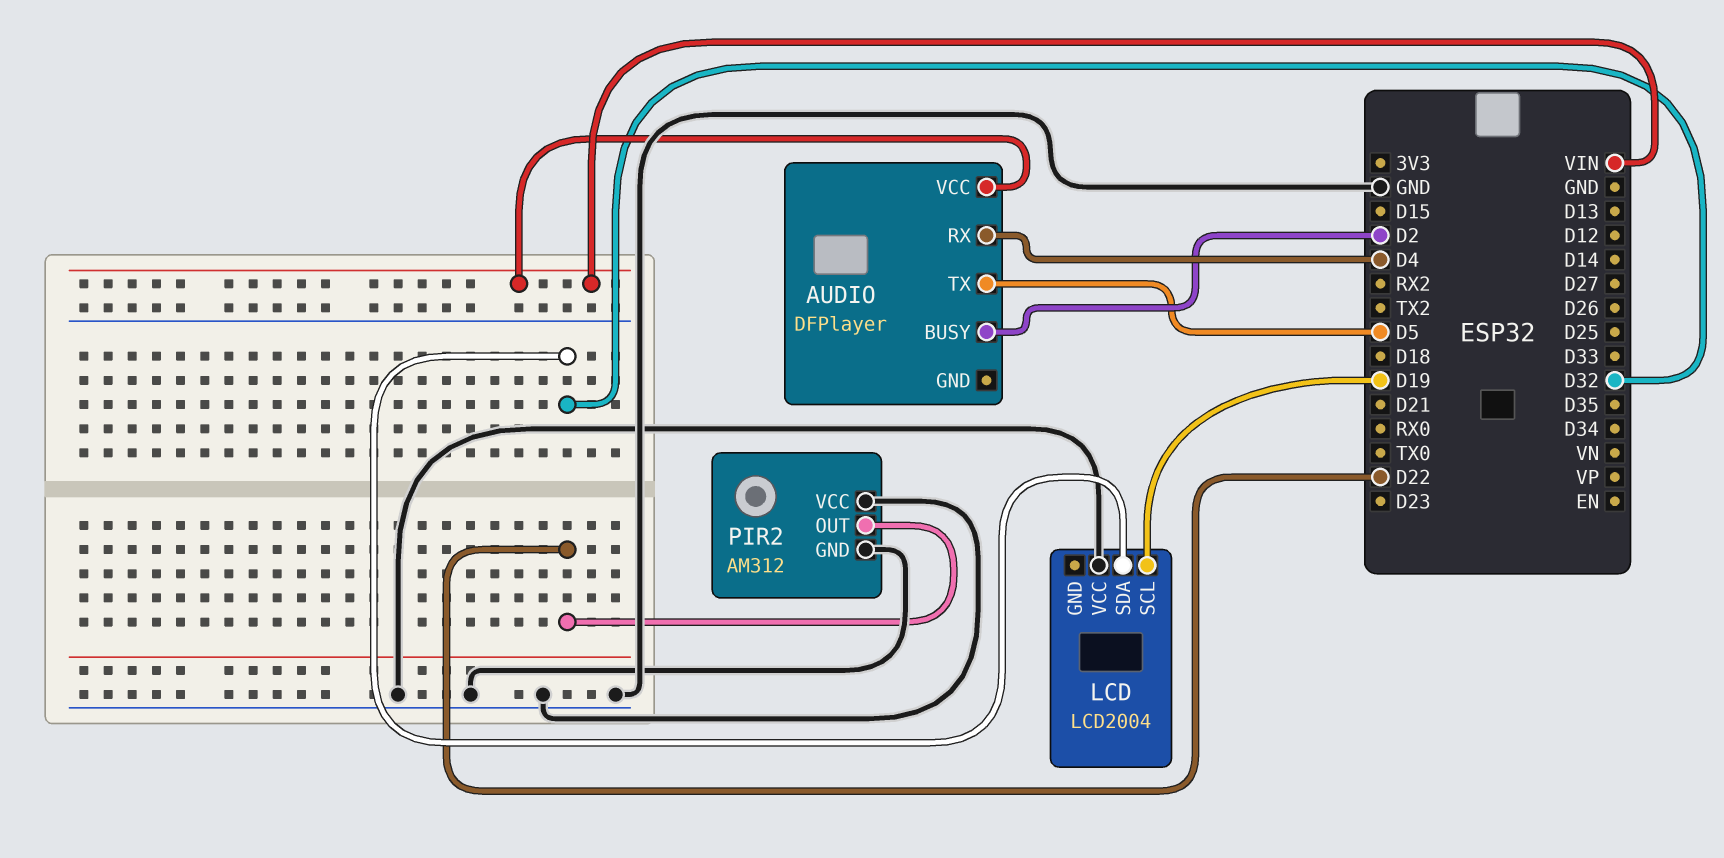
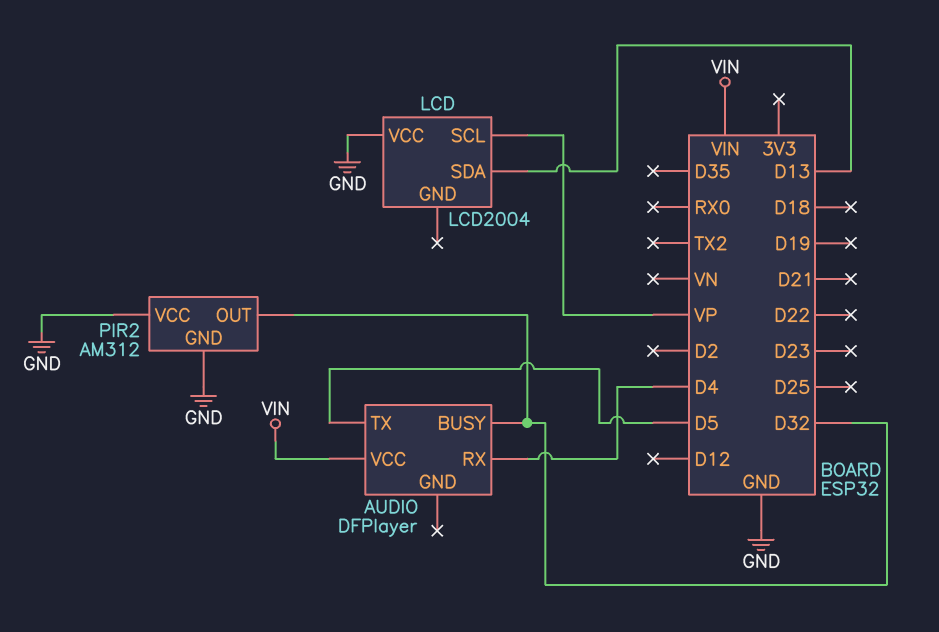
AUDIO pin BUSY: D2 -> D32
LCD pin SCL: D19 -> VP
LCD pin SDA: D32 -> D13
PIR2 pin OUT: D22 -> D32

